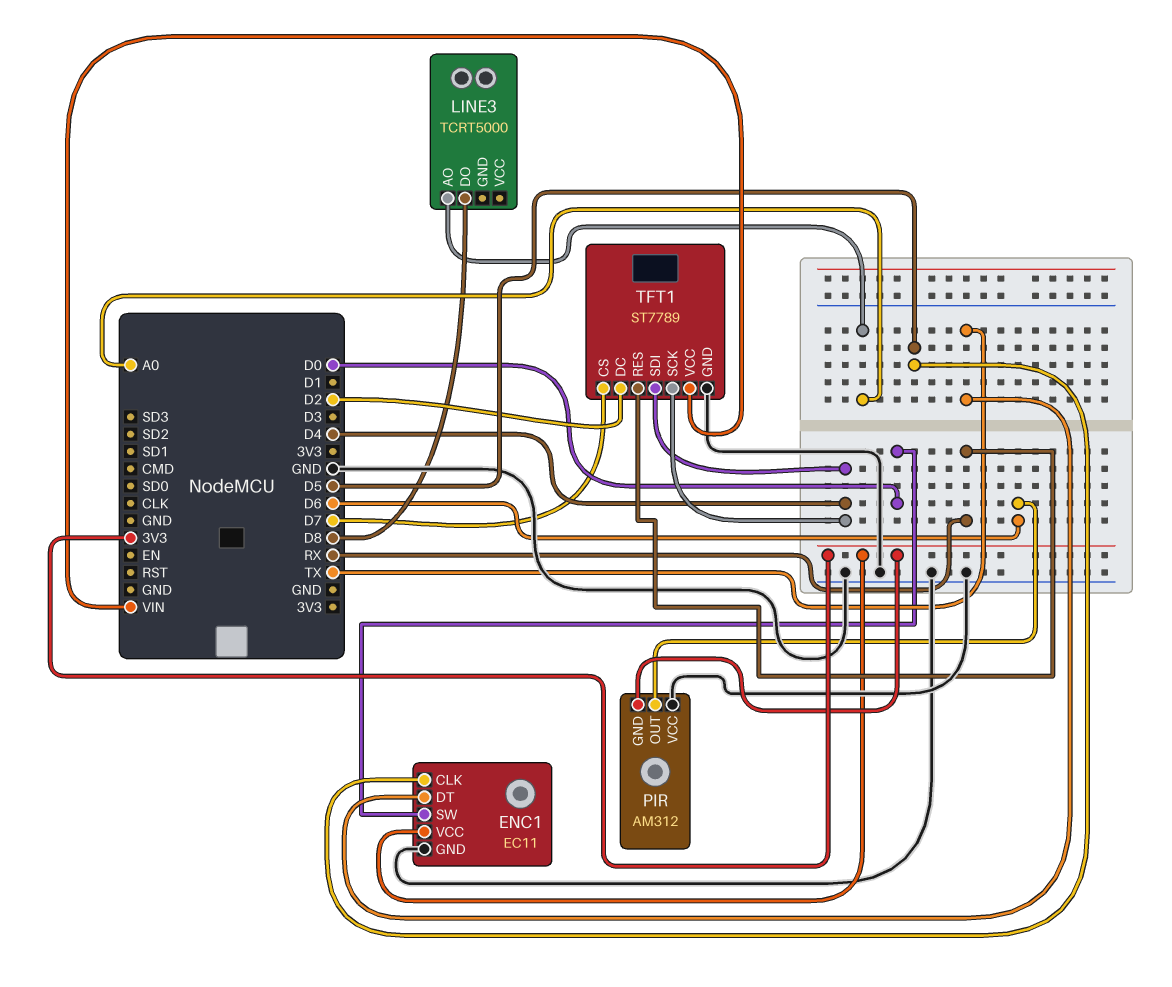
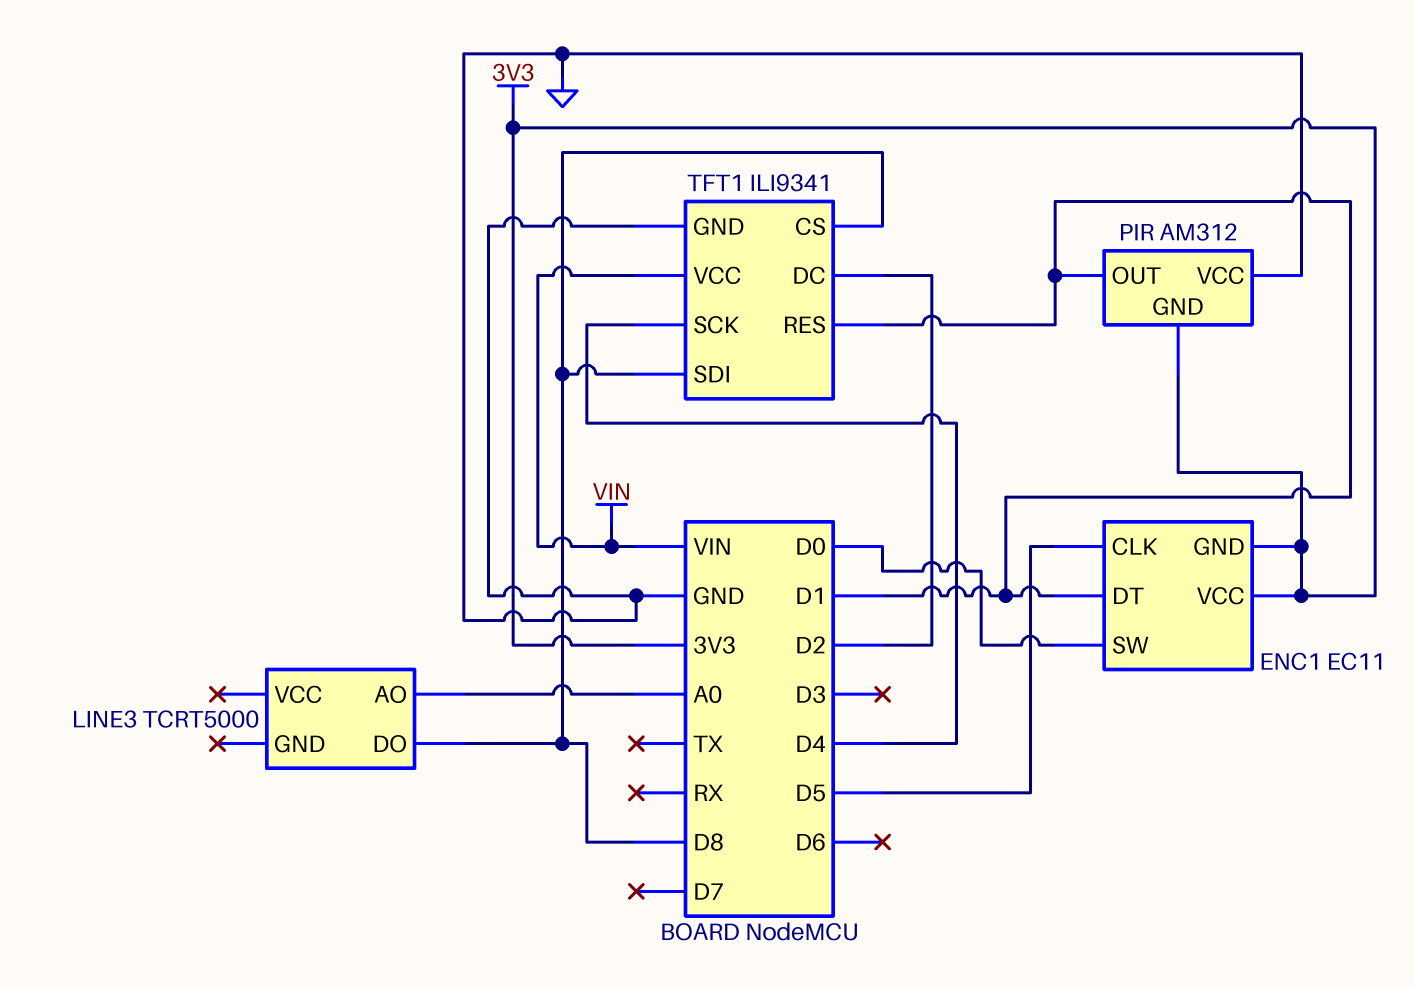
ENC1 pin DT: TX -> D1
ENC1 pin GND: GND -> 3V3
PIR pin OUT: D6 -> D1
TFT1: ST7789 -> ILI9341
TFT1 pin CS: D7 -> D8
TFT1 pin RES: RX -> D1
TFT1 pin SDI: D4 -> D8

